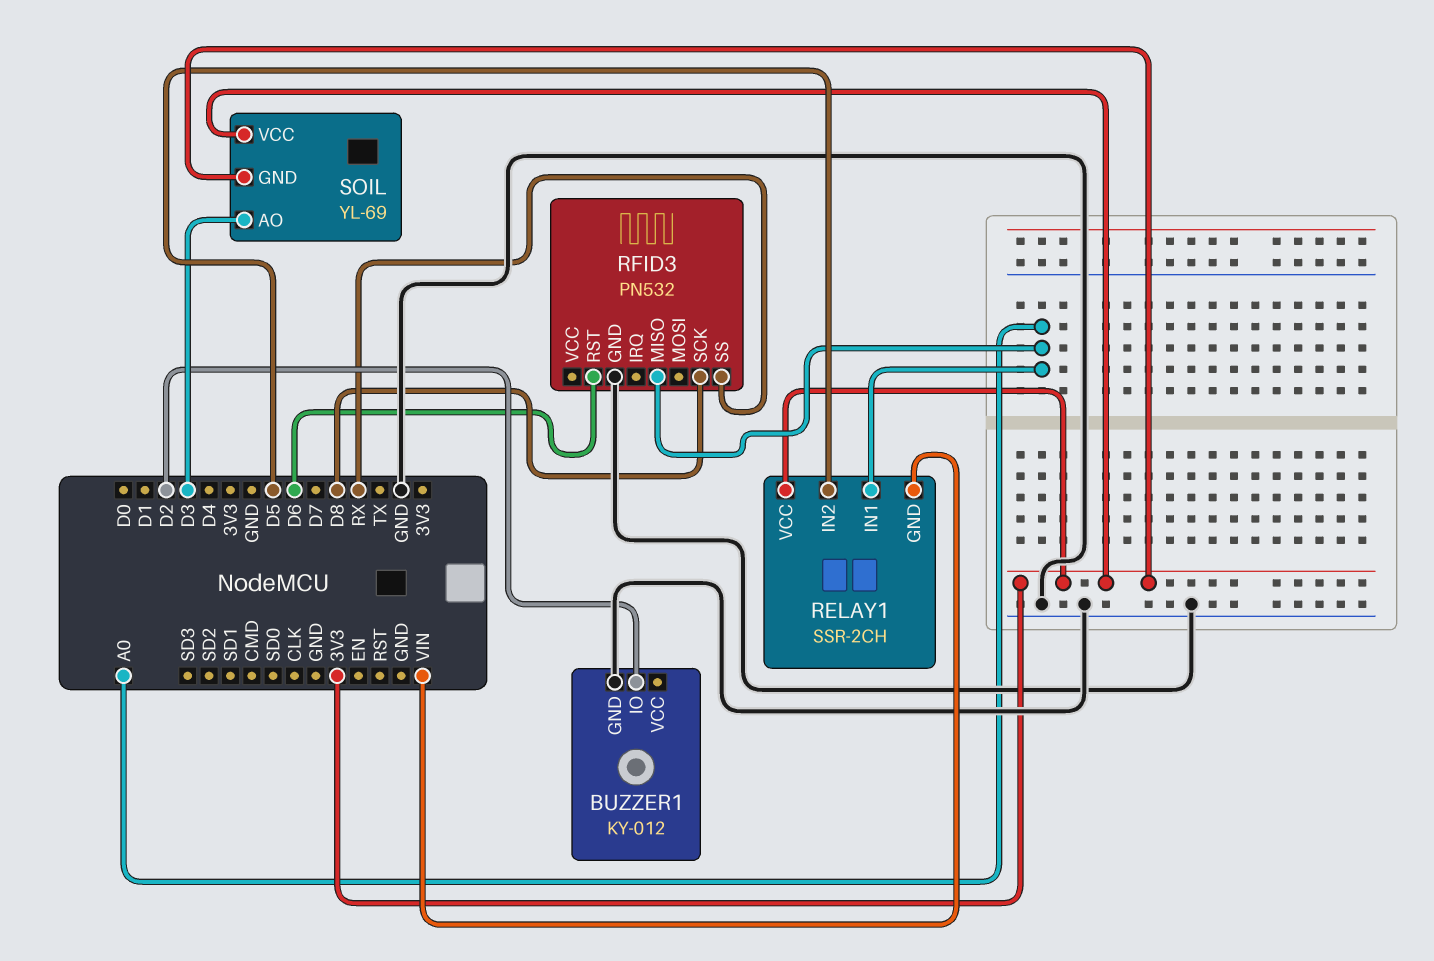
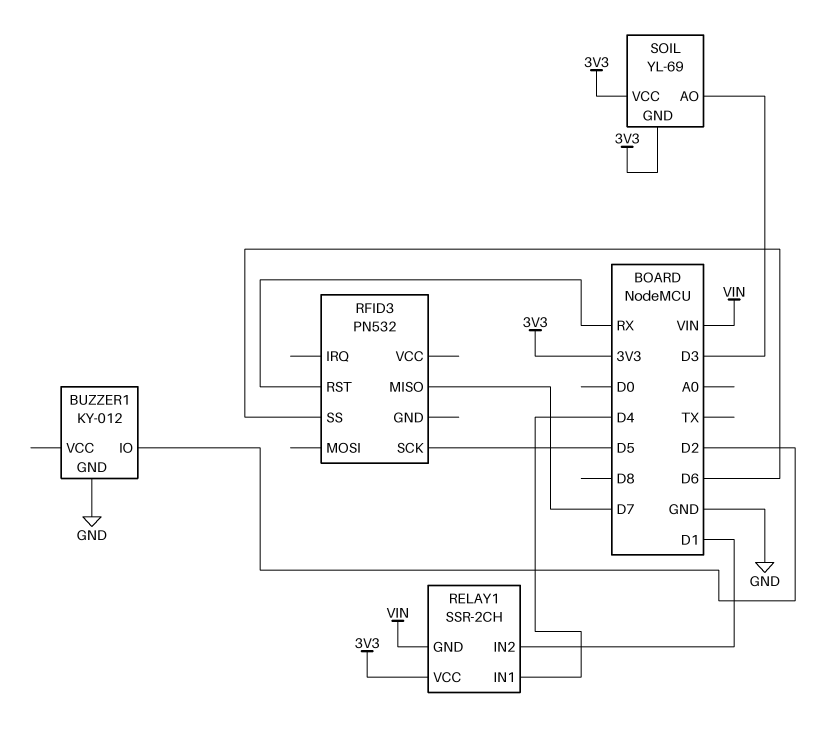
RELAY1 pin IN1: A0 -> D4
RELAY1 pin IN2: D5 -> D1
RFID3 pin GND: GND -> none
RFID3 pin MISO: A0 -> D7
RFID3 pin RST: D6 -> RX
RFID3 pin SCK: D8 -> D5
RFID3 pin SS: RX -> D6

